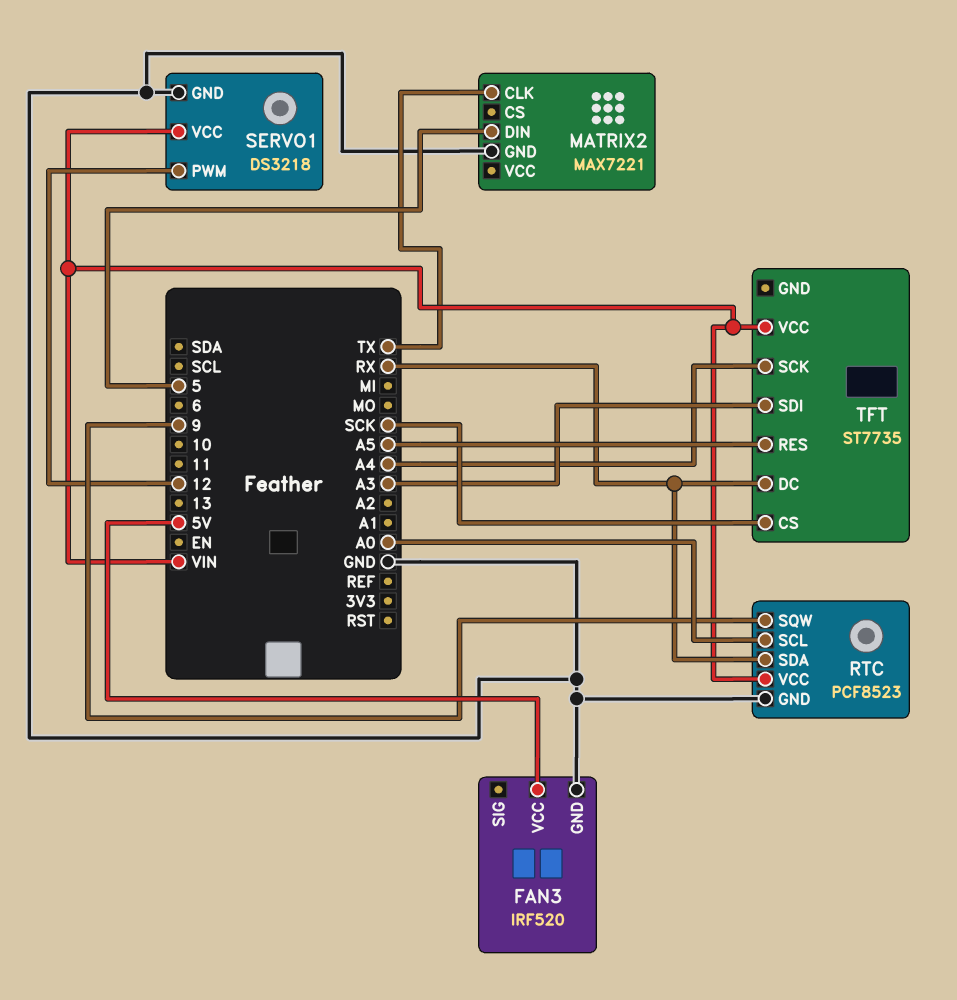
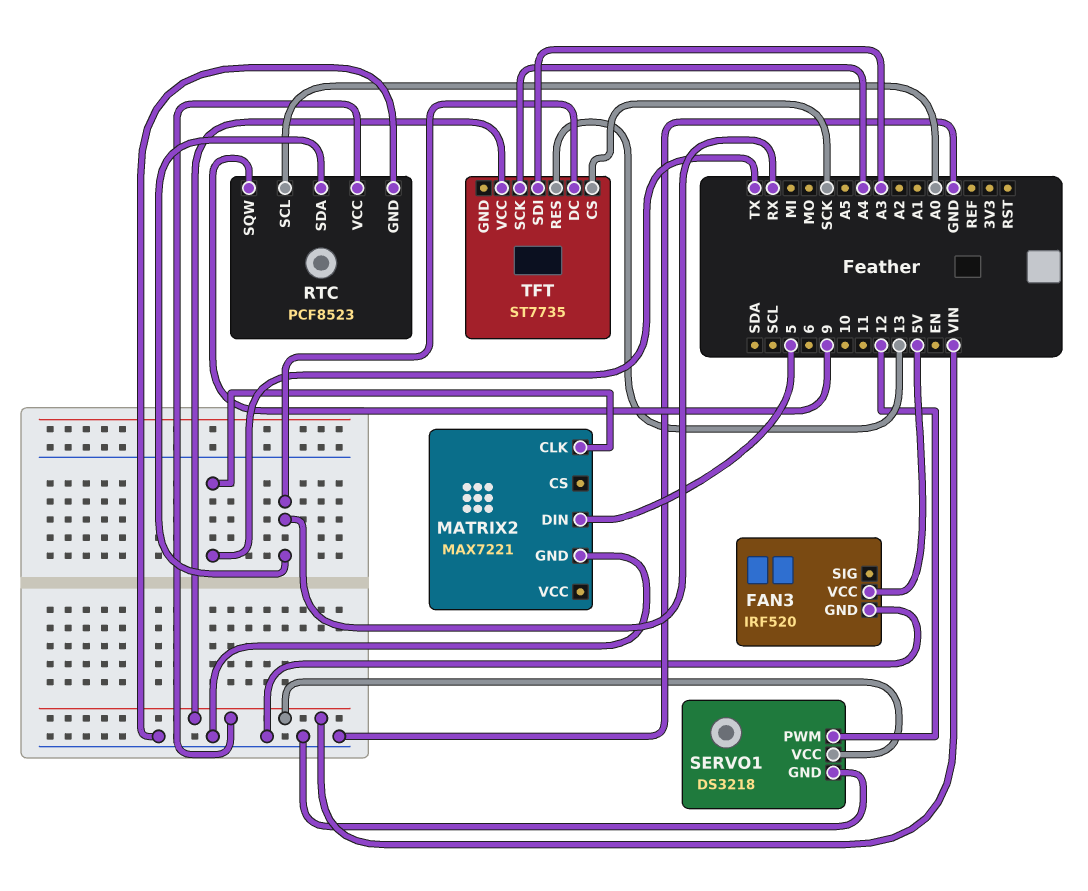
TFT pin RES: A5 -> 13

